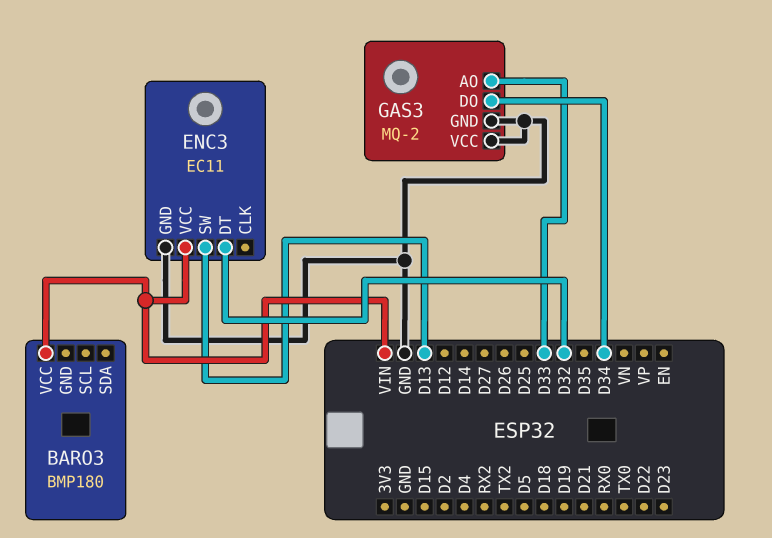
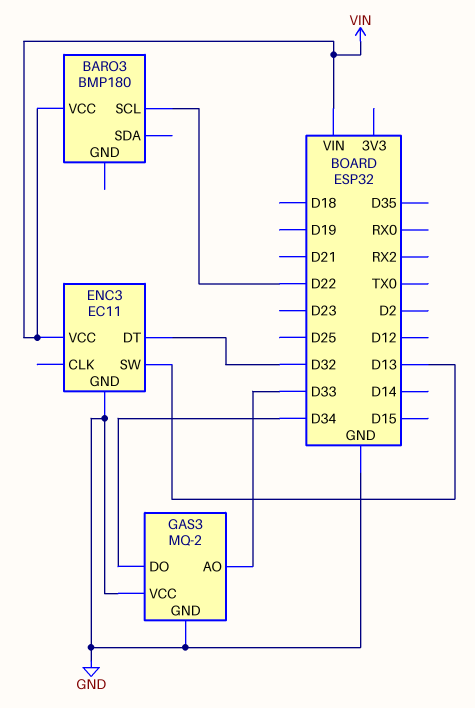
BARO3 pin SCL: none -> D22

